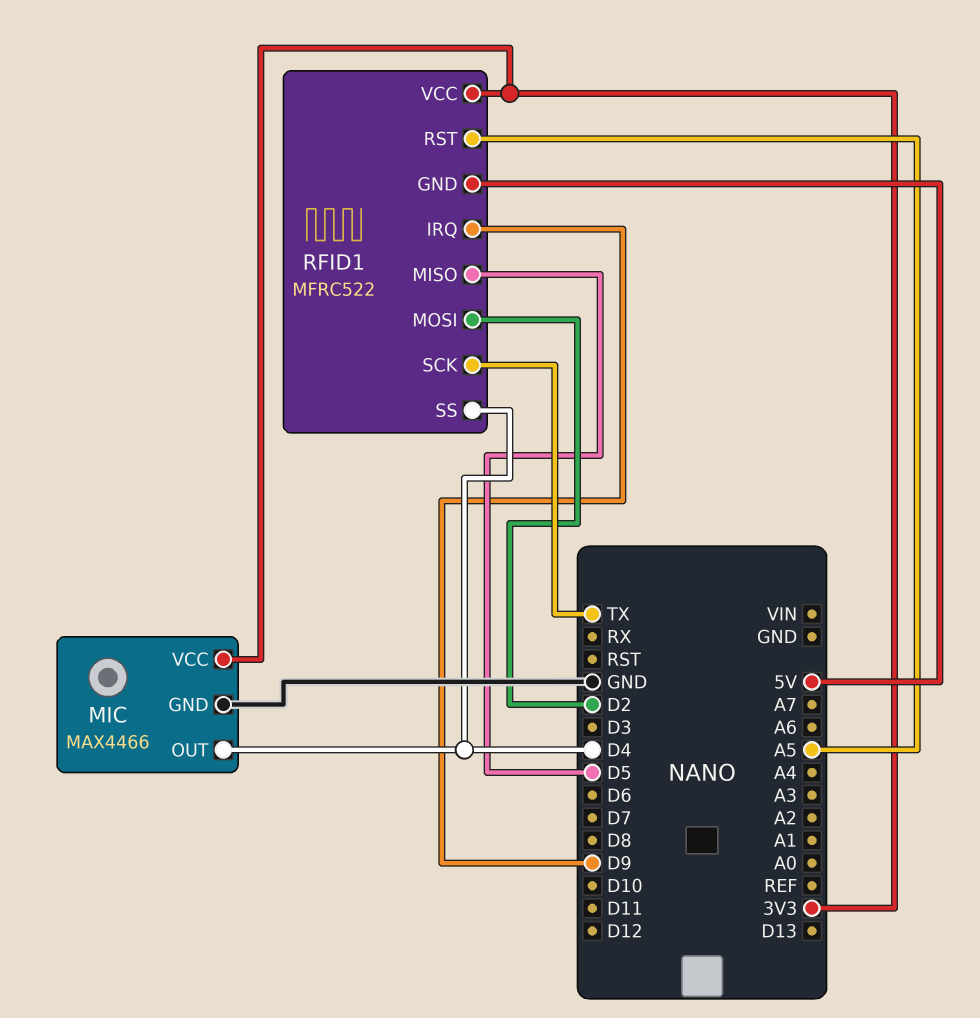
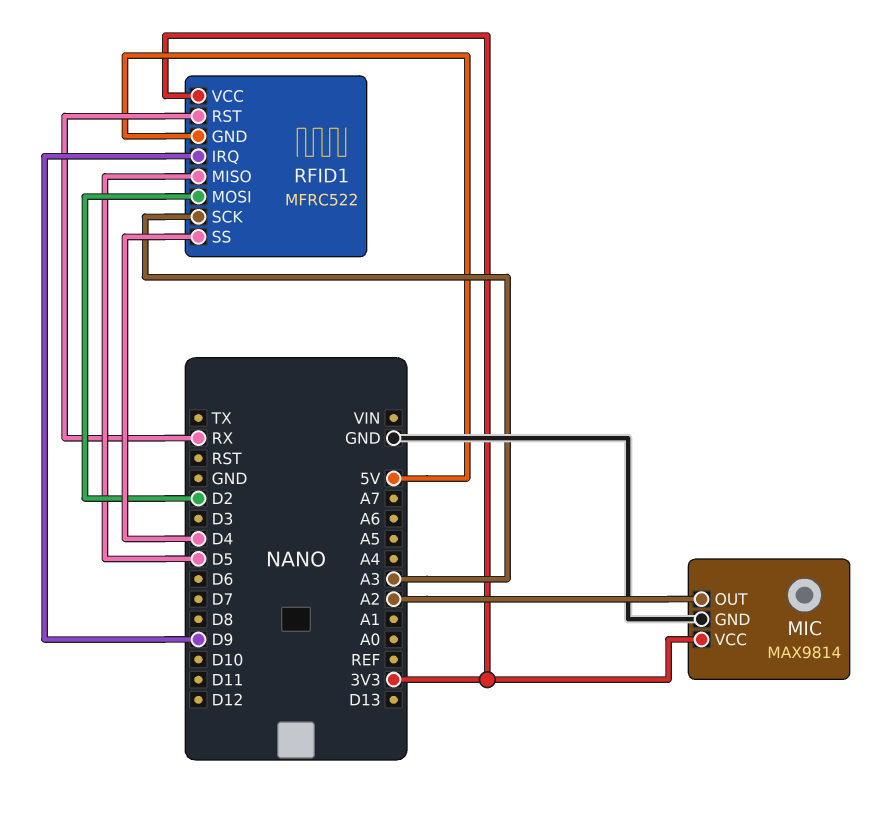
MIC: MAX4466 -> MAX9814
MIC pin OUT: D4 -> A2
RFID1 pin RST: A5 -> RX
RFID1 pin SCK: TX -> A3

